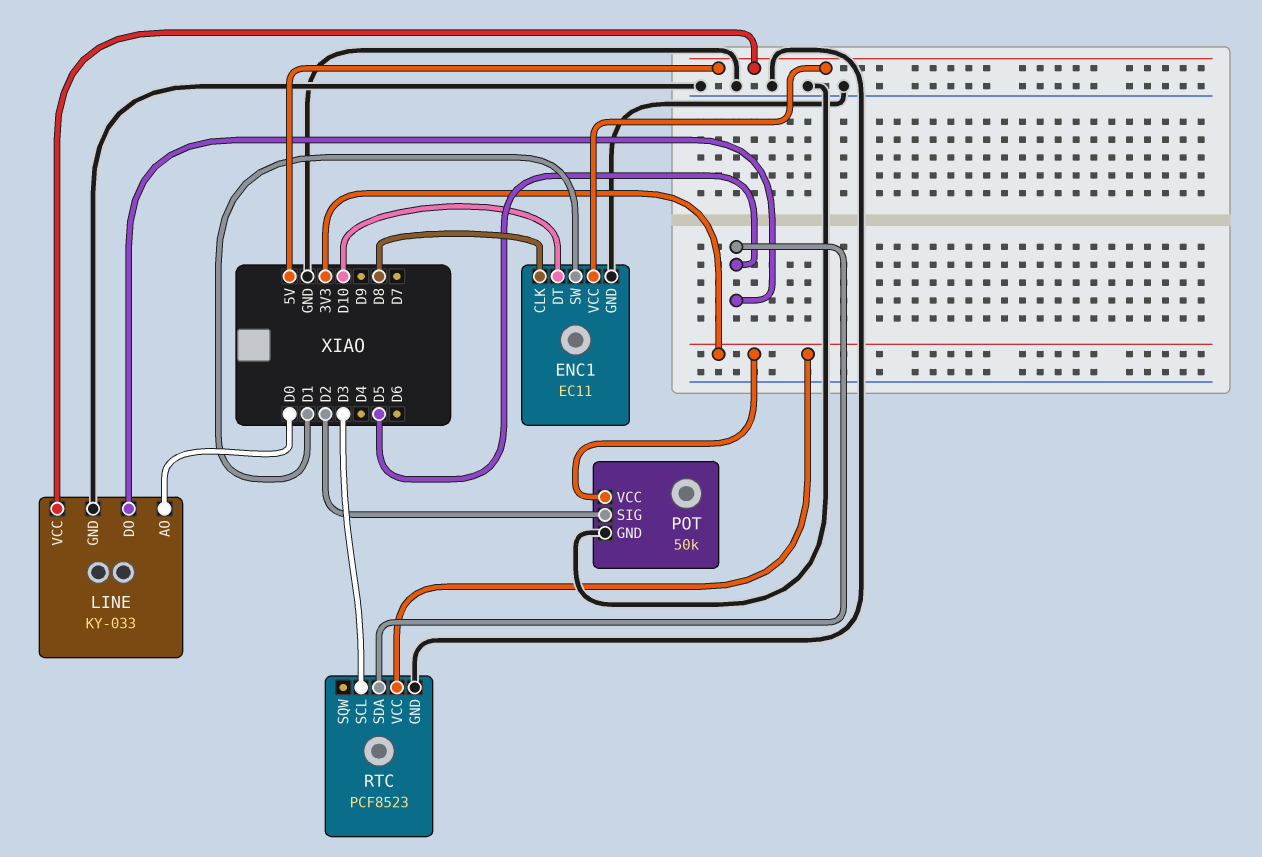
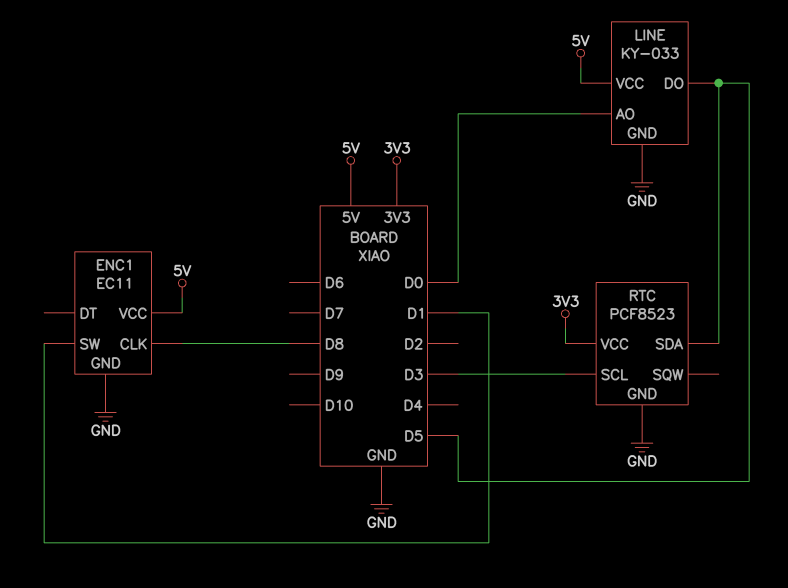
ENC1 pin DT: D10 -> none
POT: 50k -> none
POT pin GND: GND -> none
POT pin SIG: D2 -> none
POT pin VCC: 3V3 -> none

